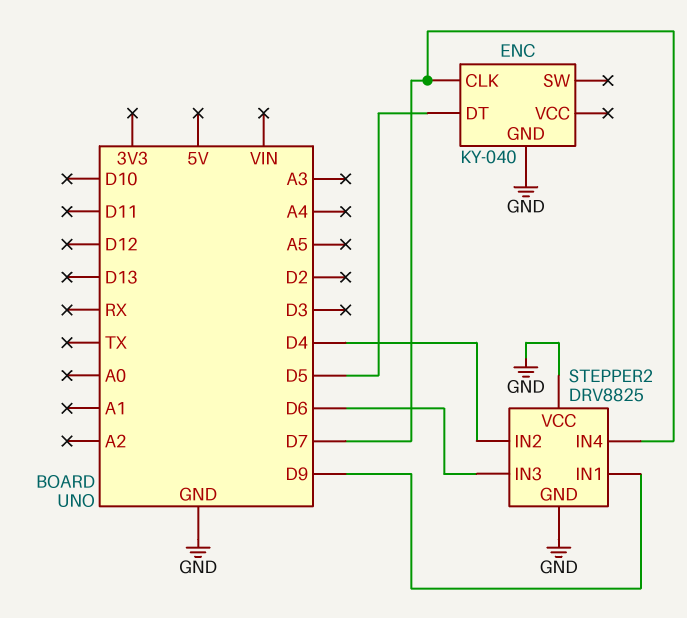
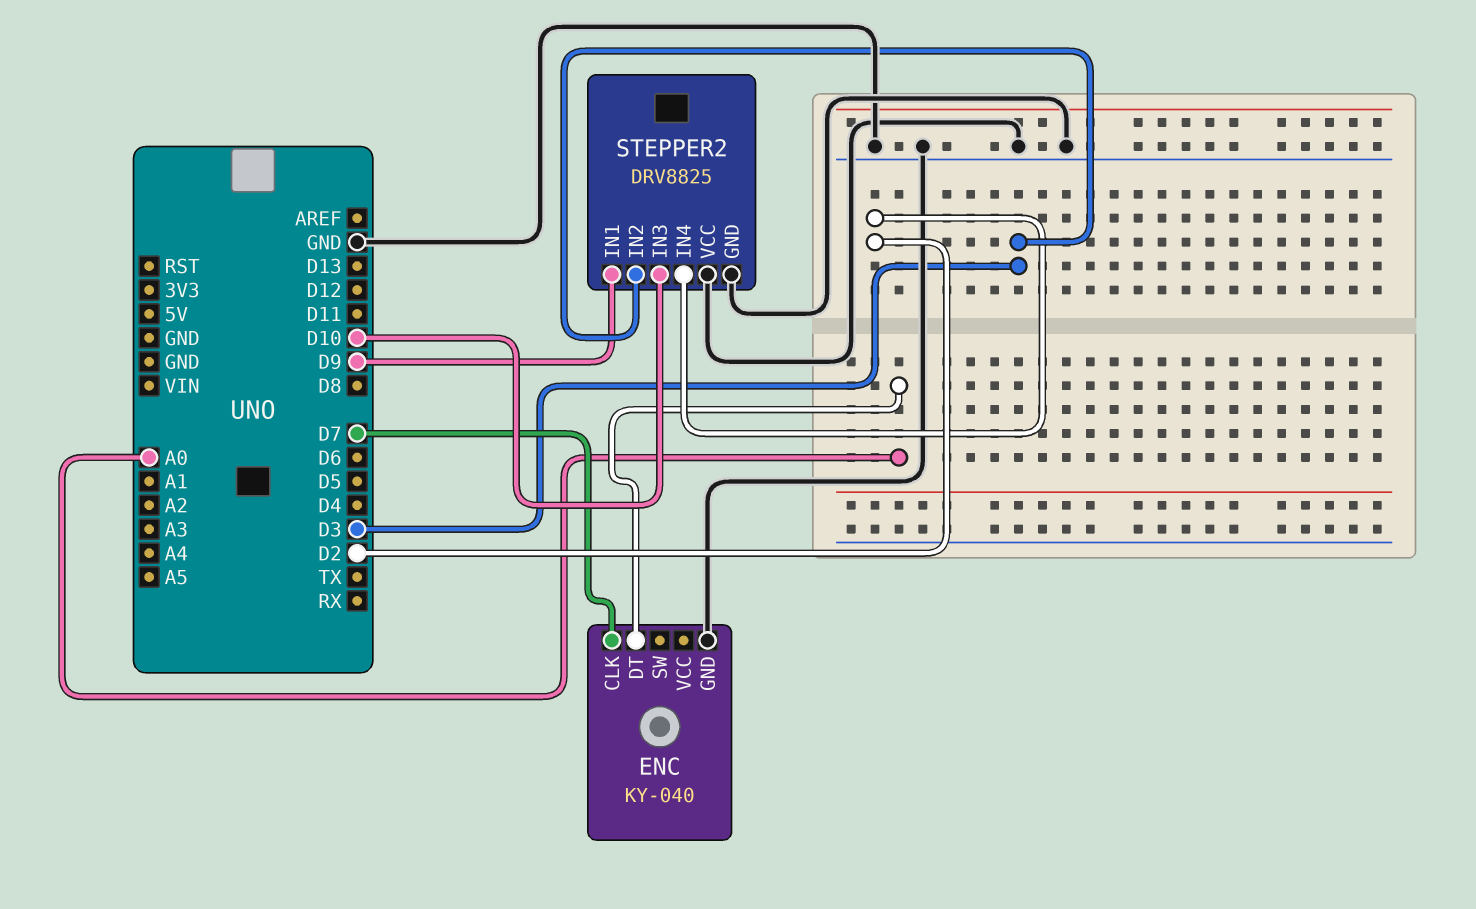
ENC pin DT: D5 -> A0
STEPPER2 pin IN2: D4 -> D3
STEPPER2 pin IN3: D6 -> D10
STEPPER2 pin IN4: D7 -> D2

